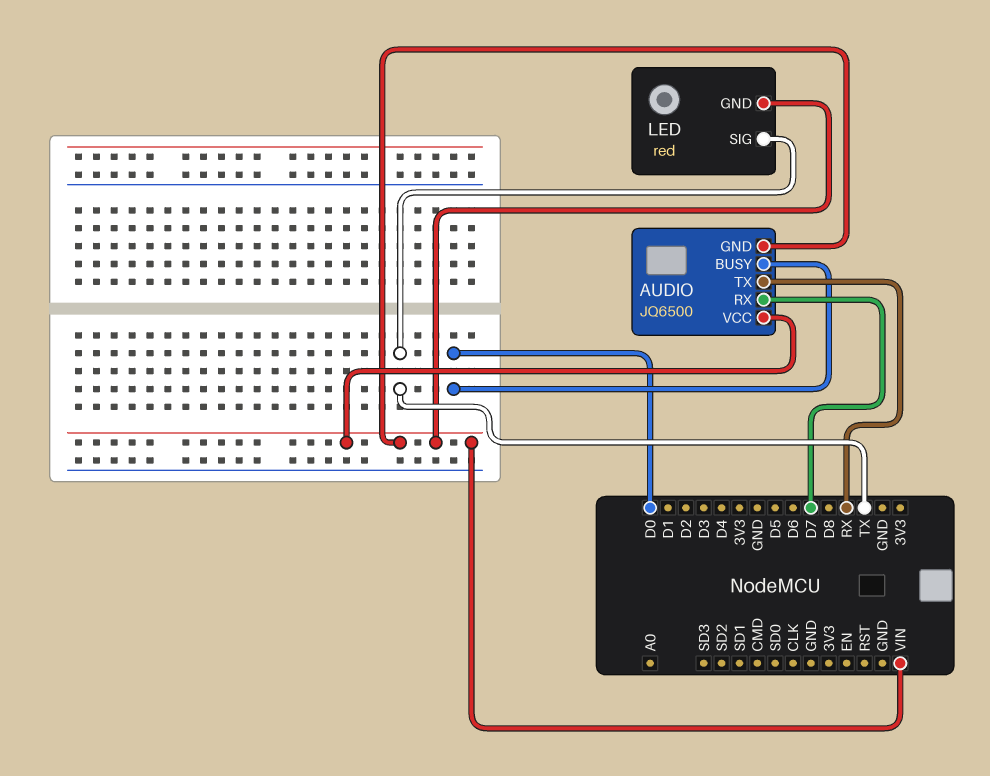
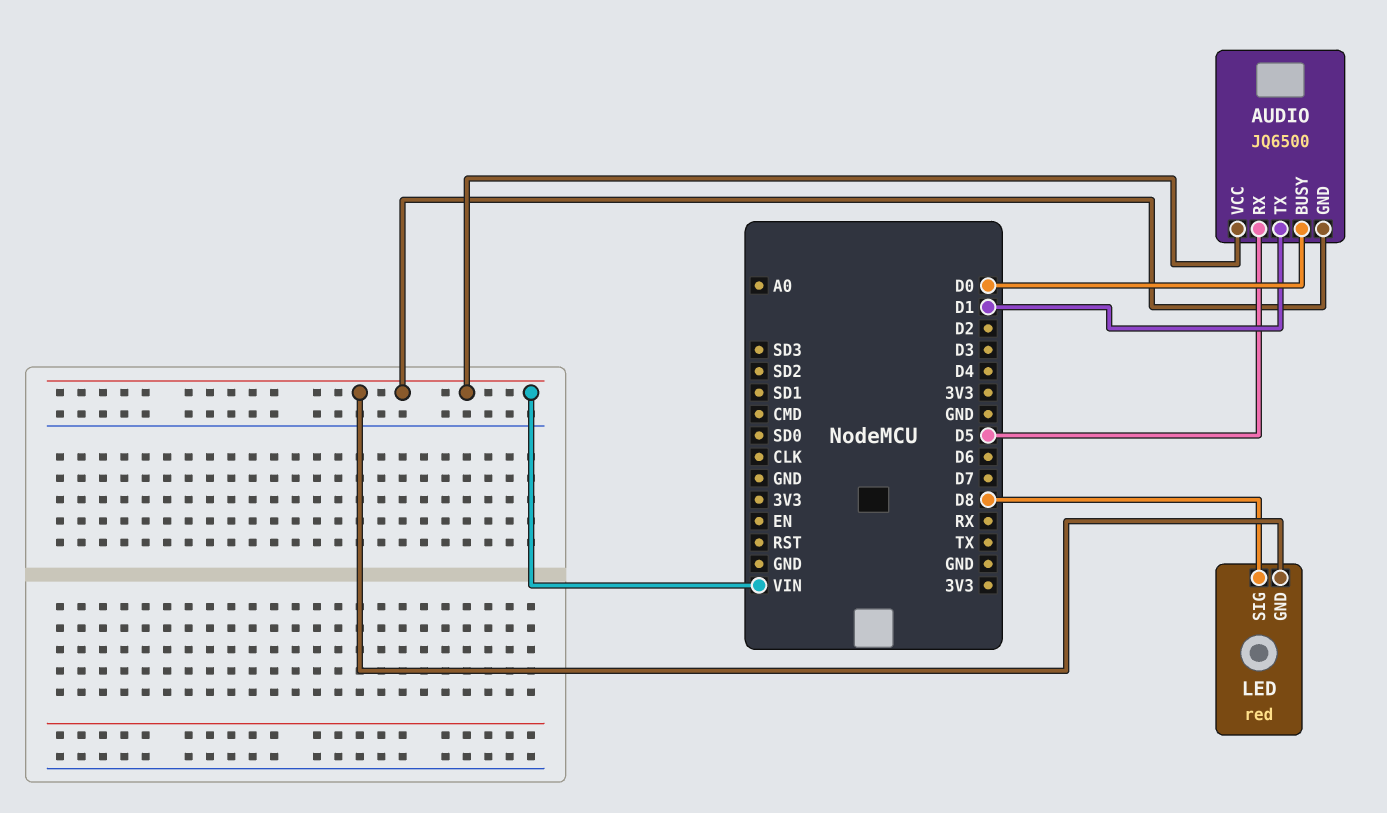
AUDIO pin RX: D7 -> D5
AUDIO pin TX: RX -> D1
LED pin SIG: TX -> D8

